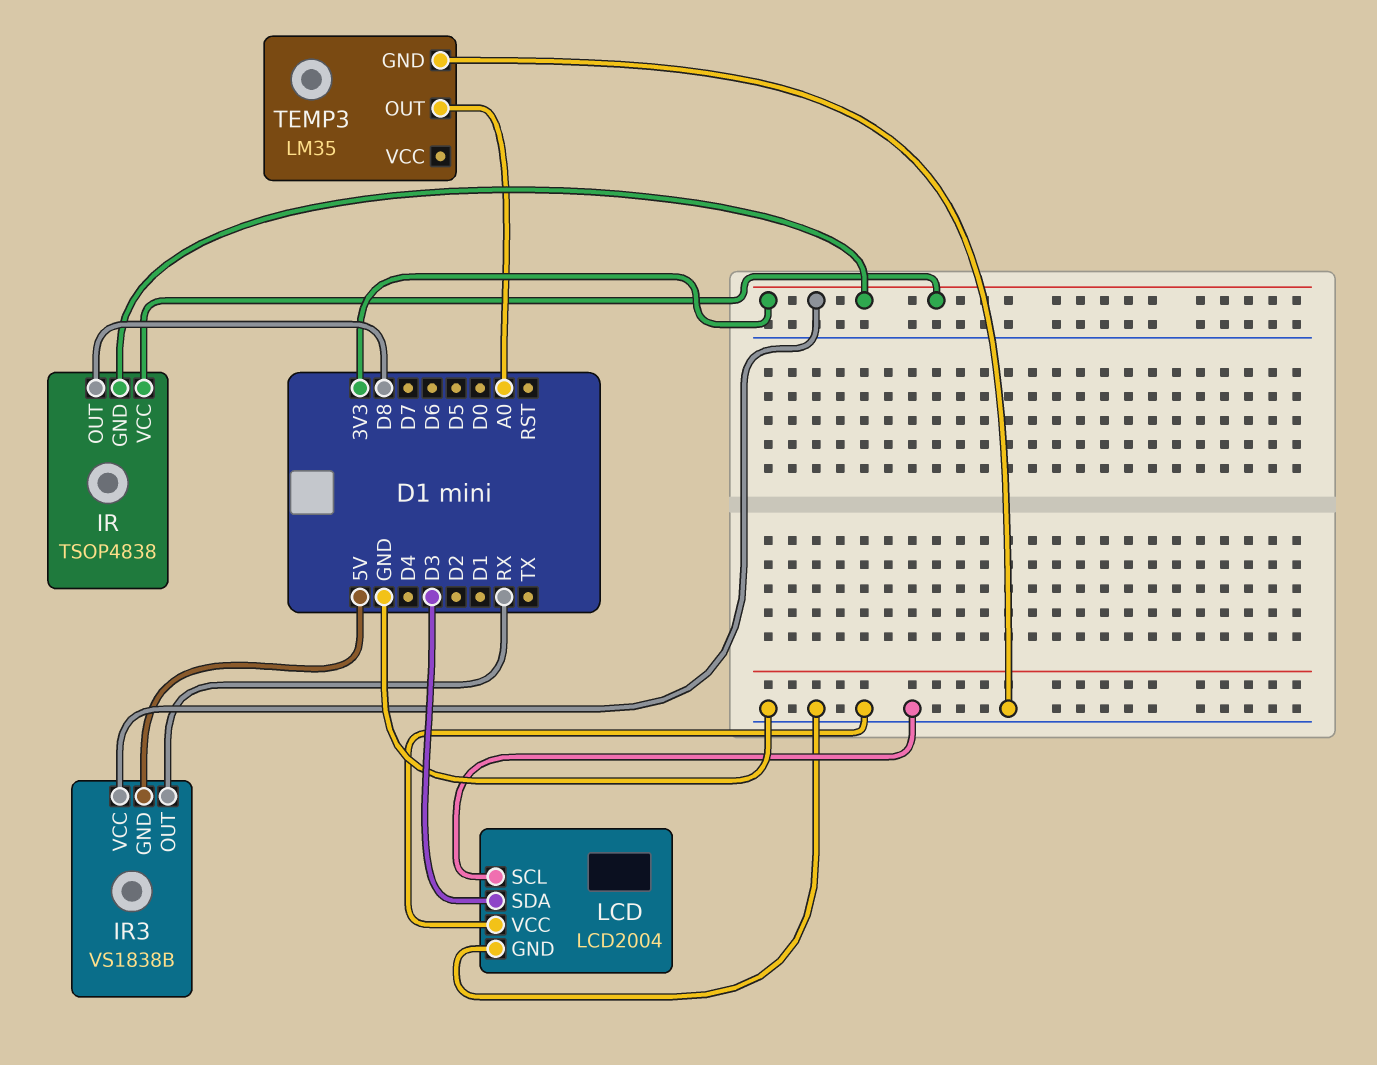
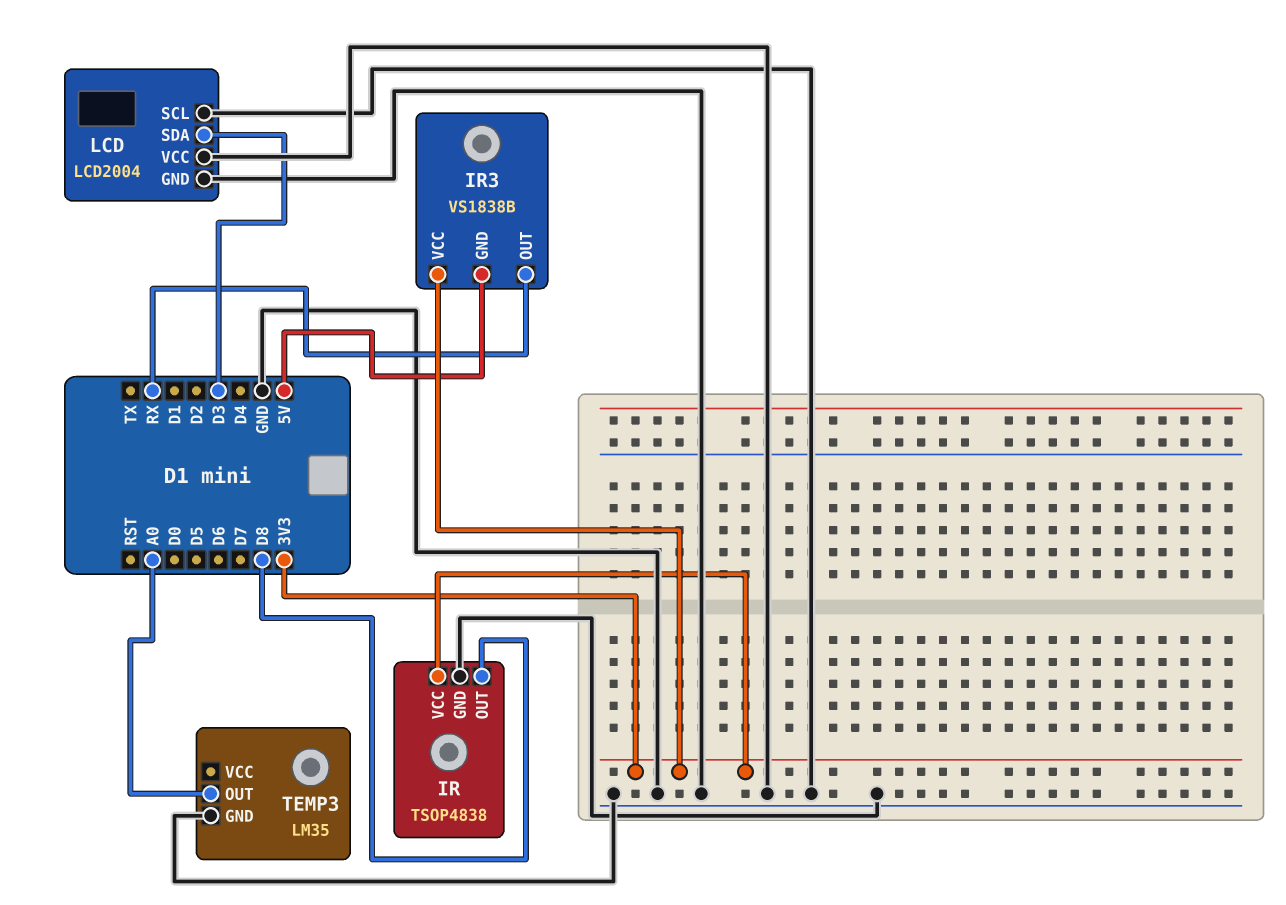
IR pin GND: 3V3 -> GND

